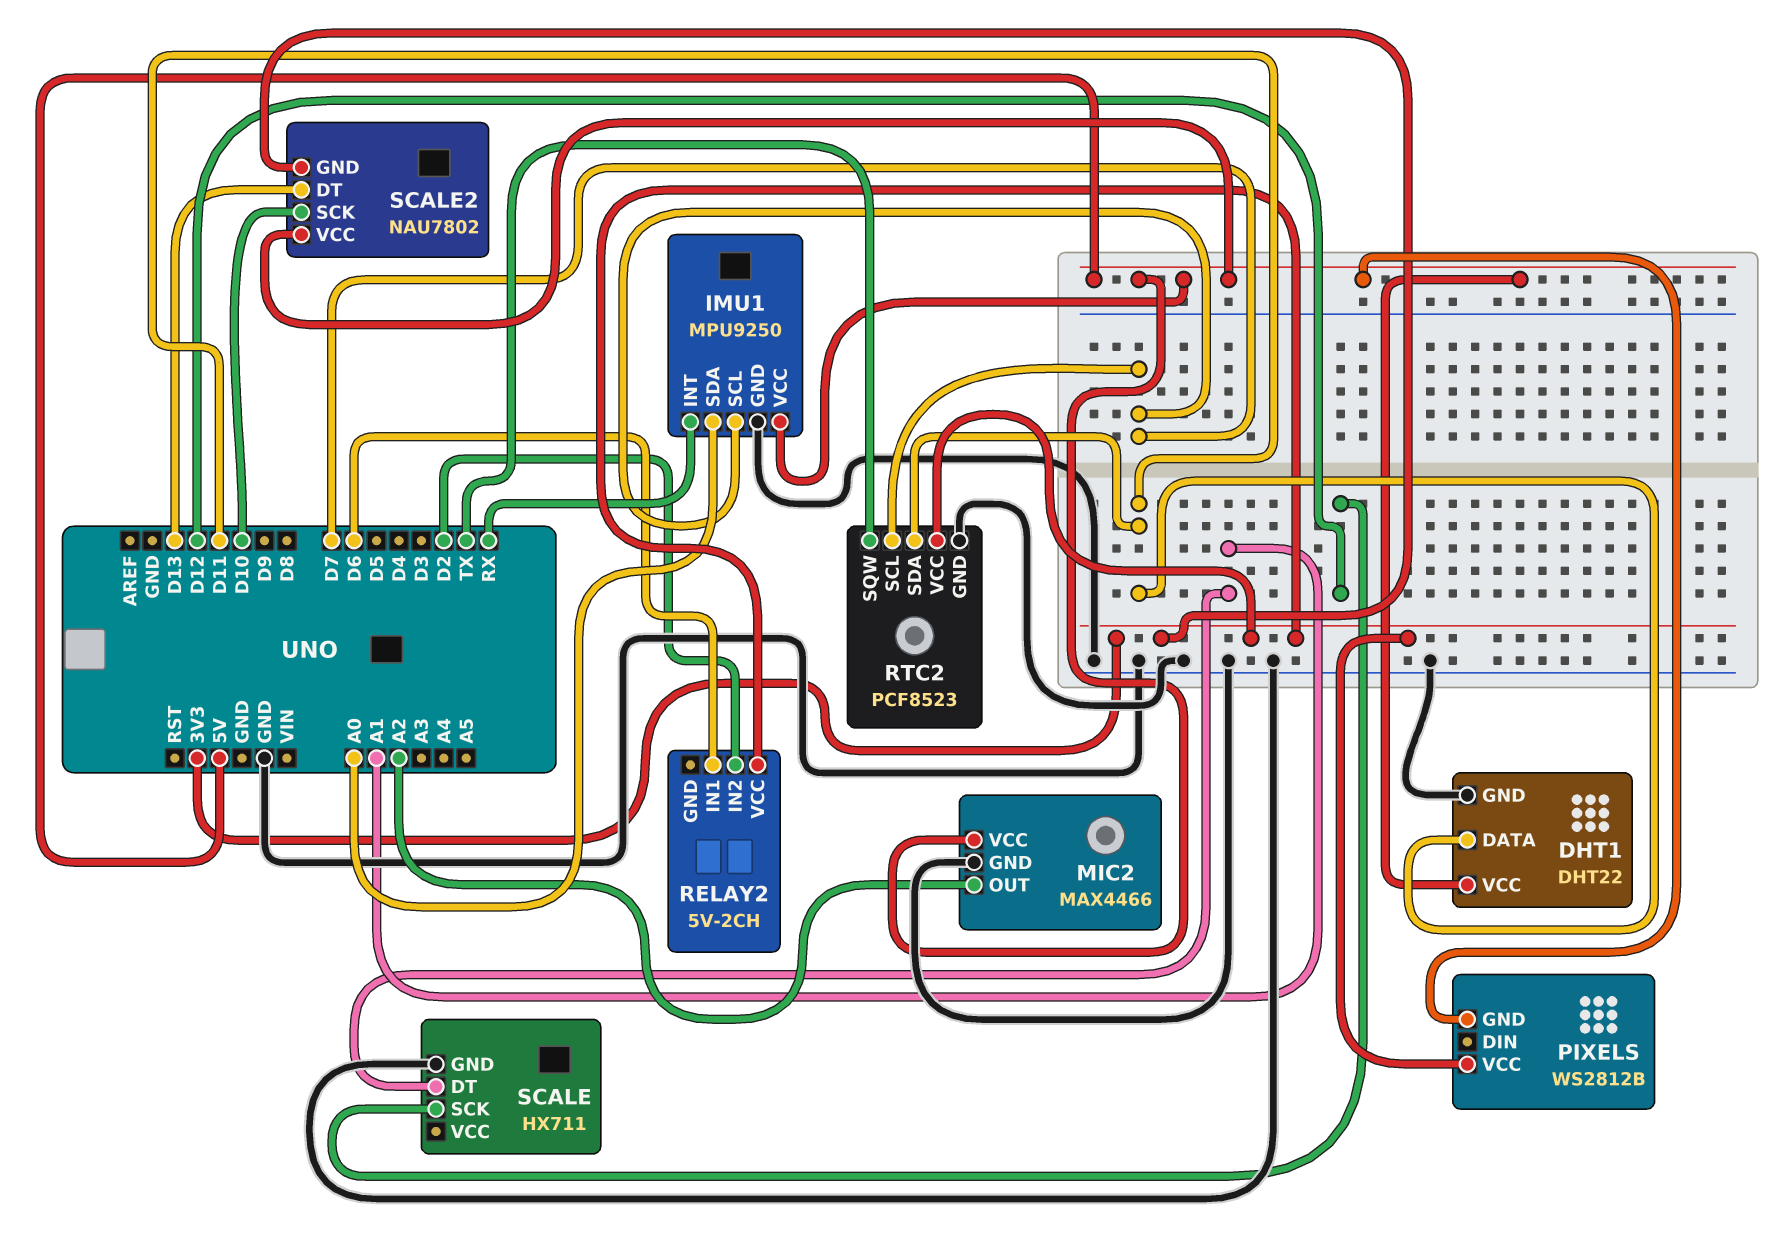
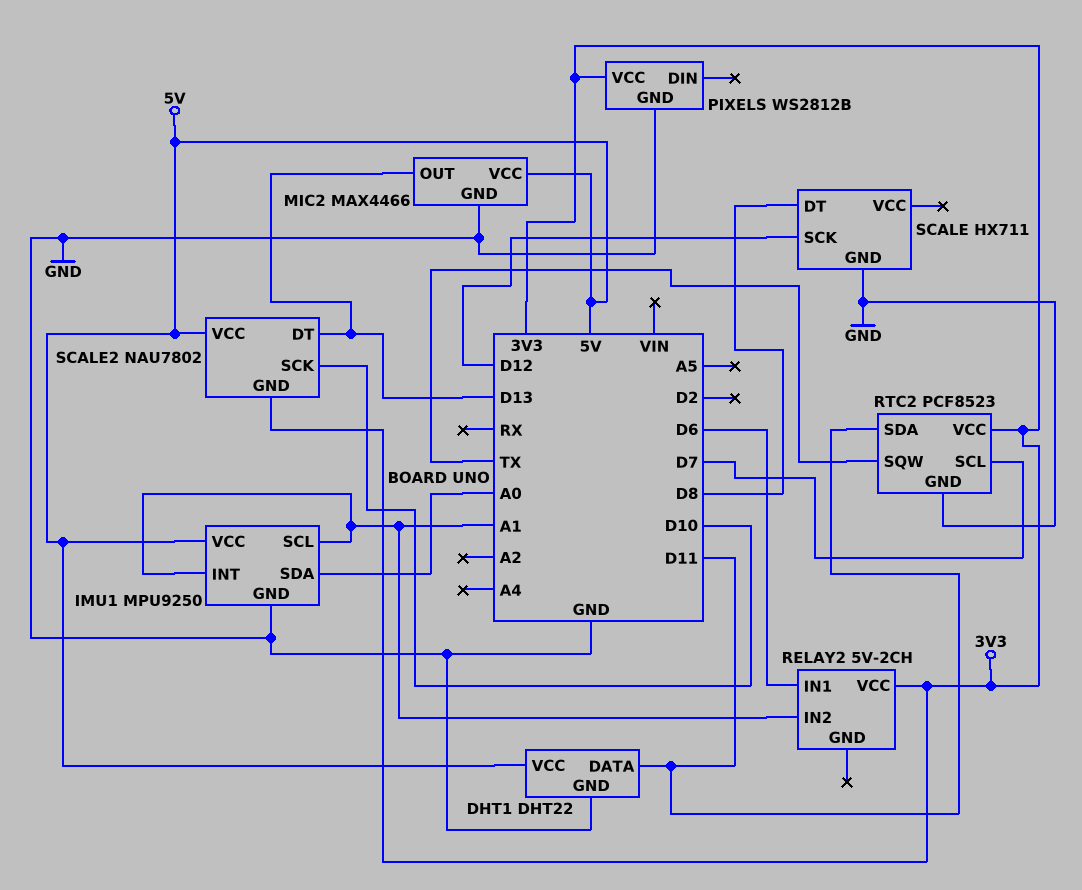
IMU1 pin INT: RX -> A1
IMU1 pin SCL: D7 -> A1
MIC2 pin OUT: A2 -> D13
PIXELS pin GND: 5V -> GND
RELAY2 pin IN2: D2 -> A1
SCALE pin DT: A1 -> D8

